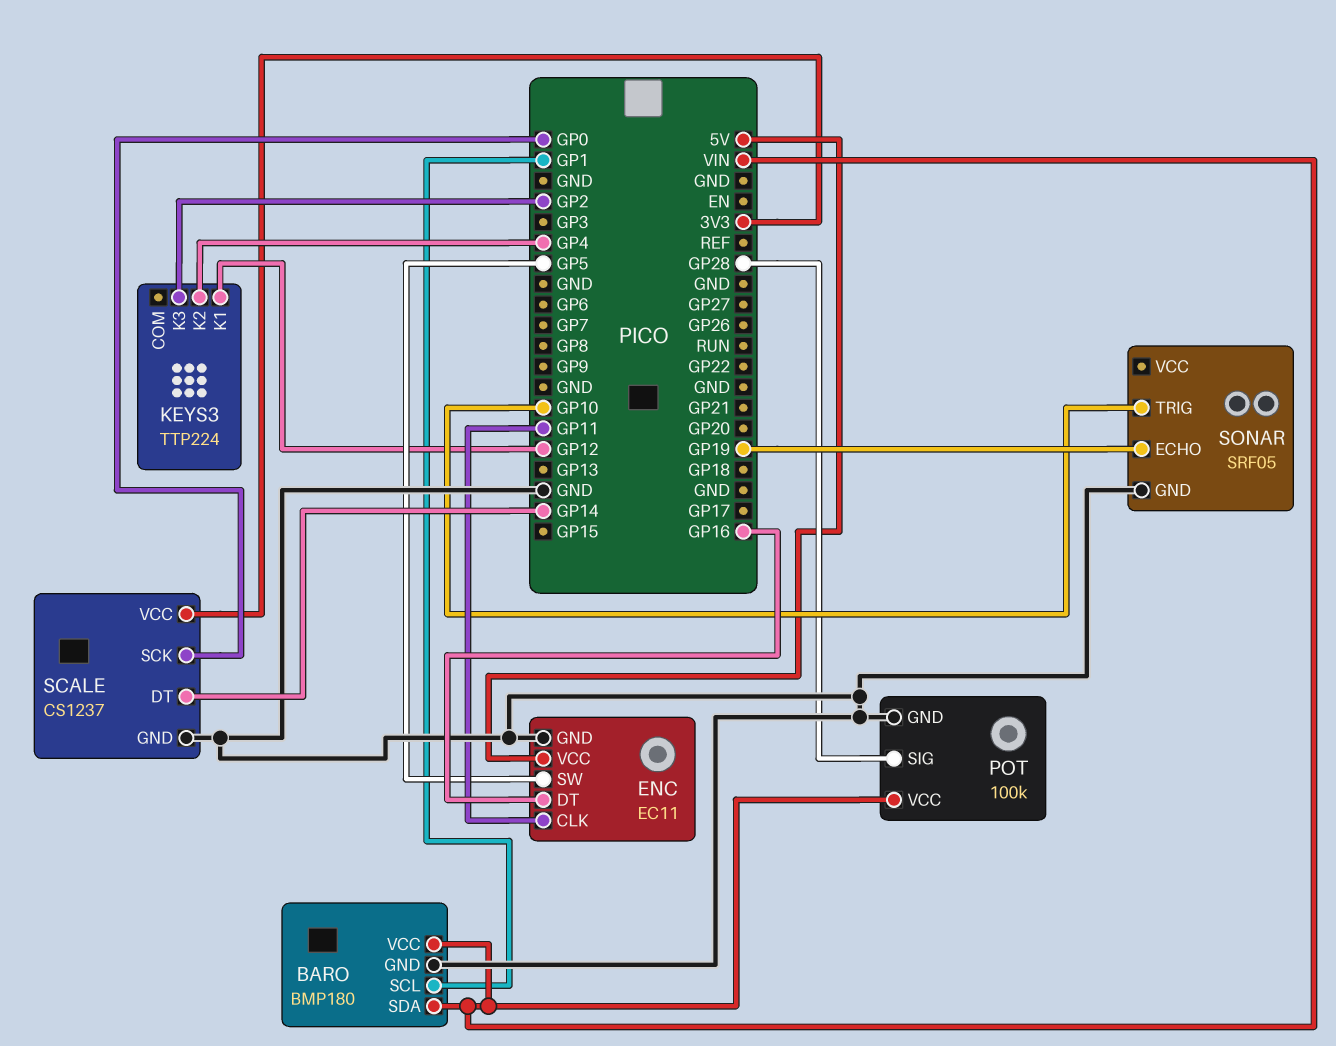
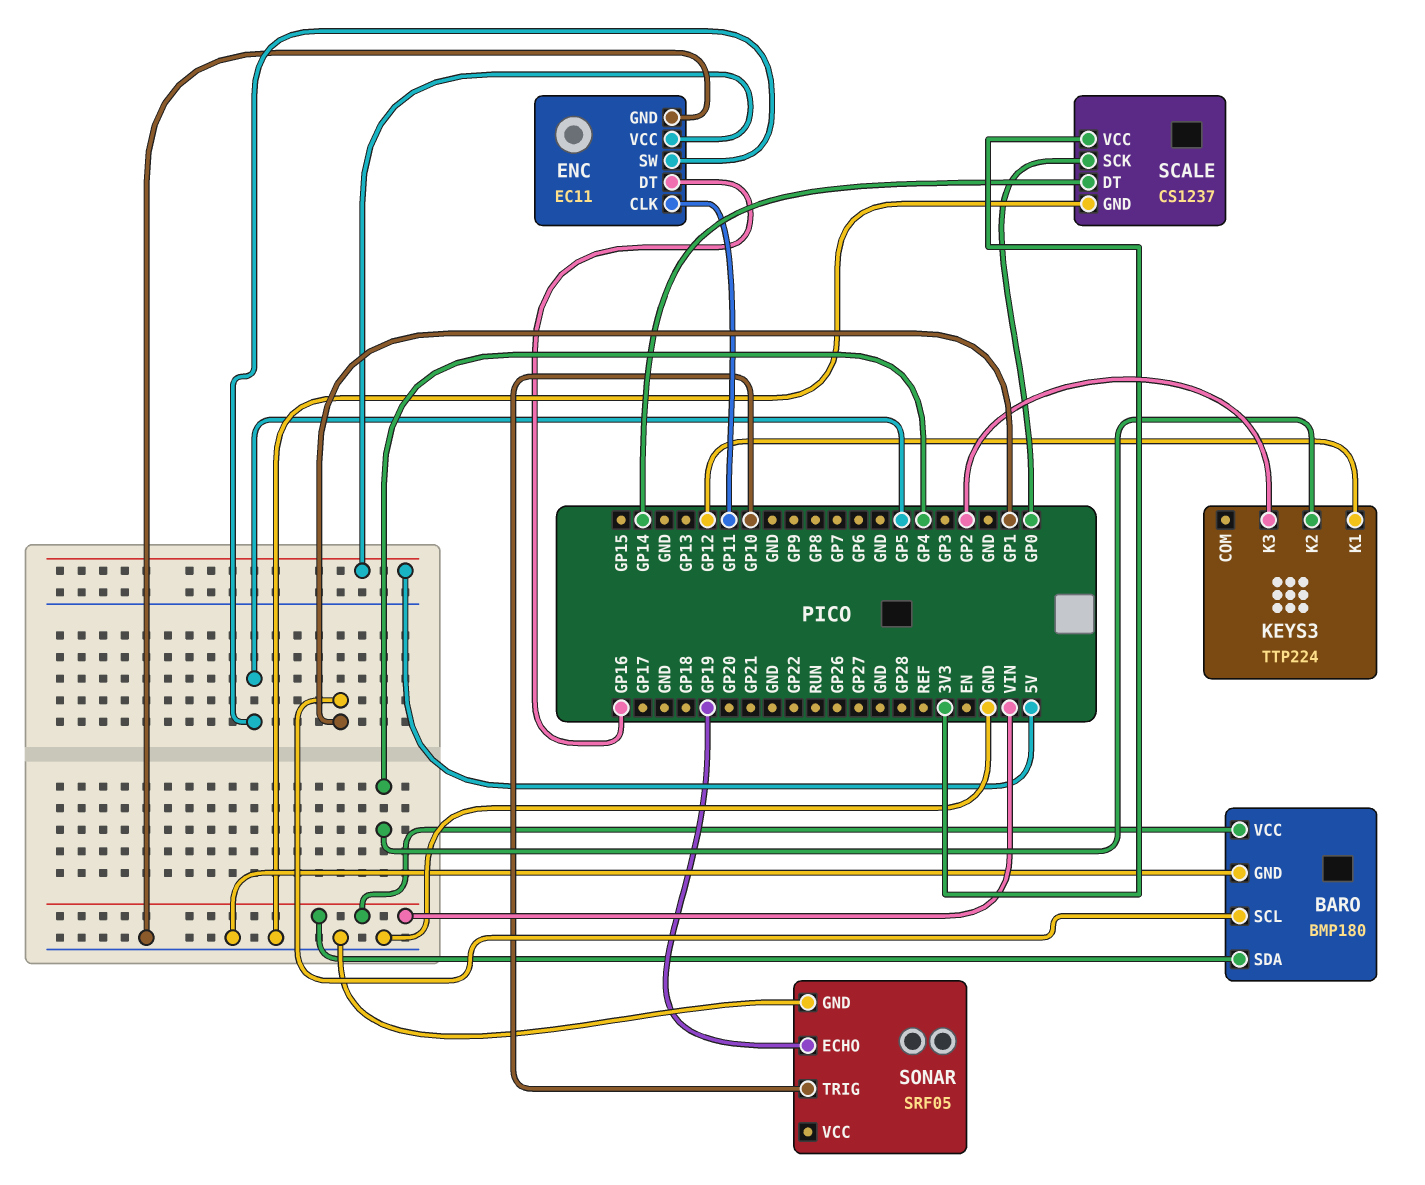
POT: 100k -> none
POT pin GND: GND -> none
POT pin SIG: GP28 -> none
POT pin VCC: VIN -> none

